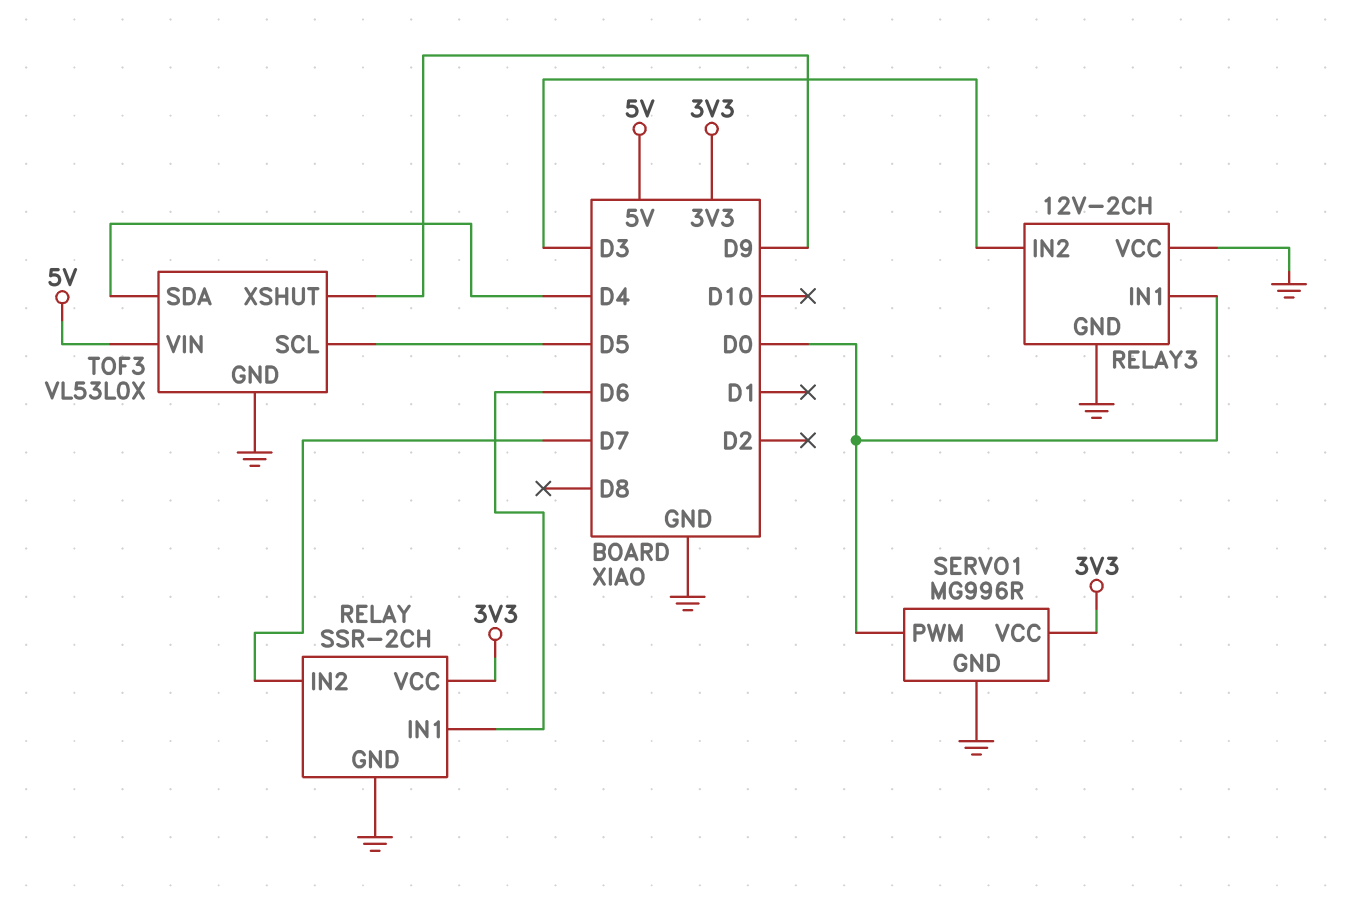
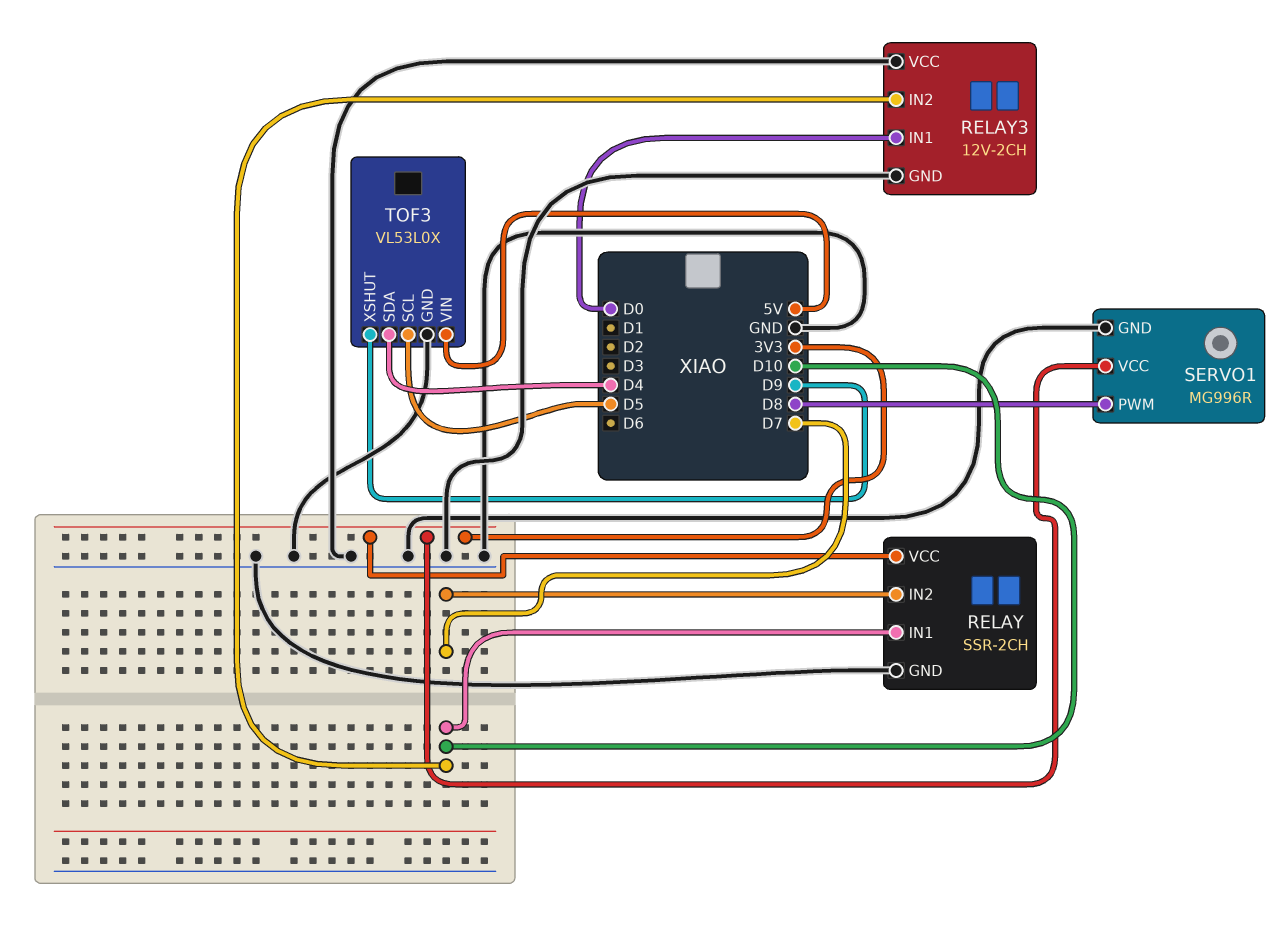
RELAY pin IN1: D6 -> D10
RELAY3 pin IN2: D3 -> D10
SERVO1 pin PWM: D0 -> D8

